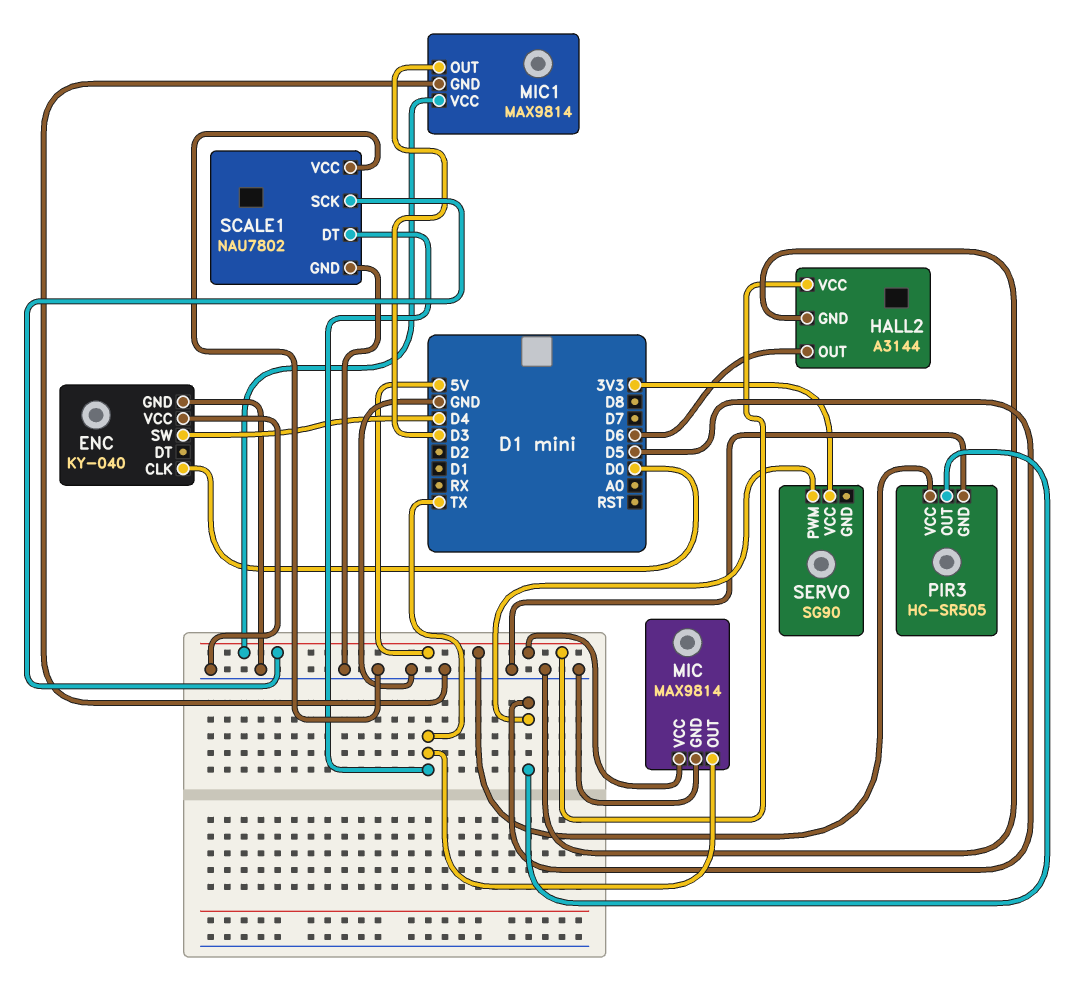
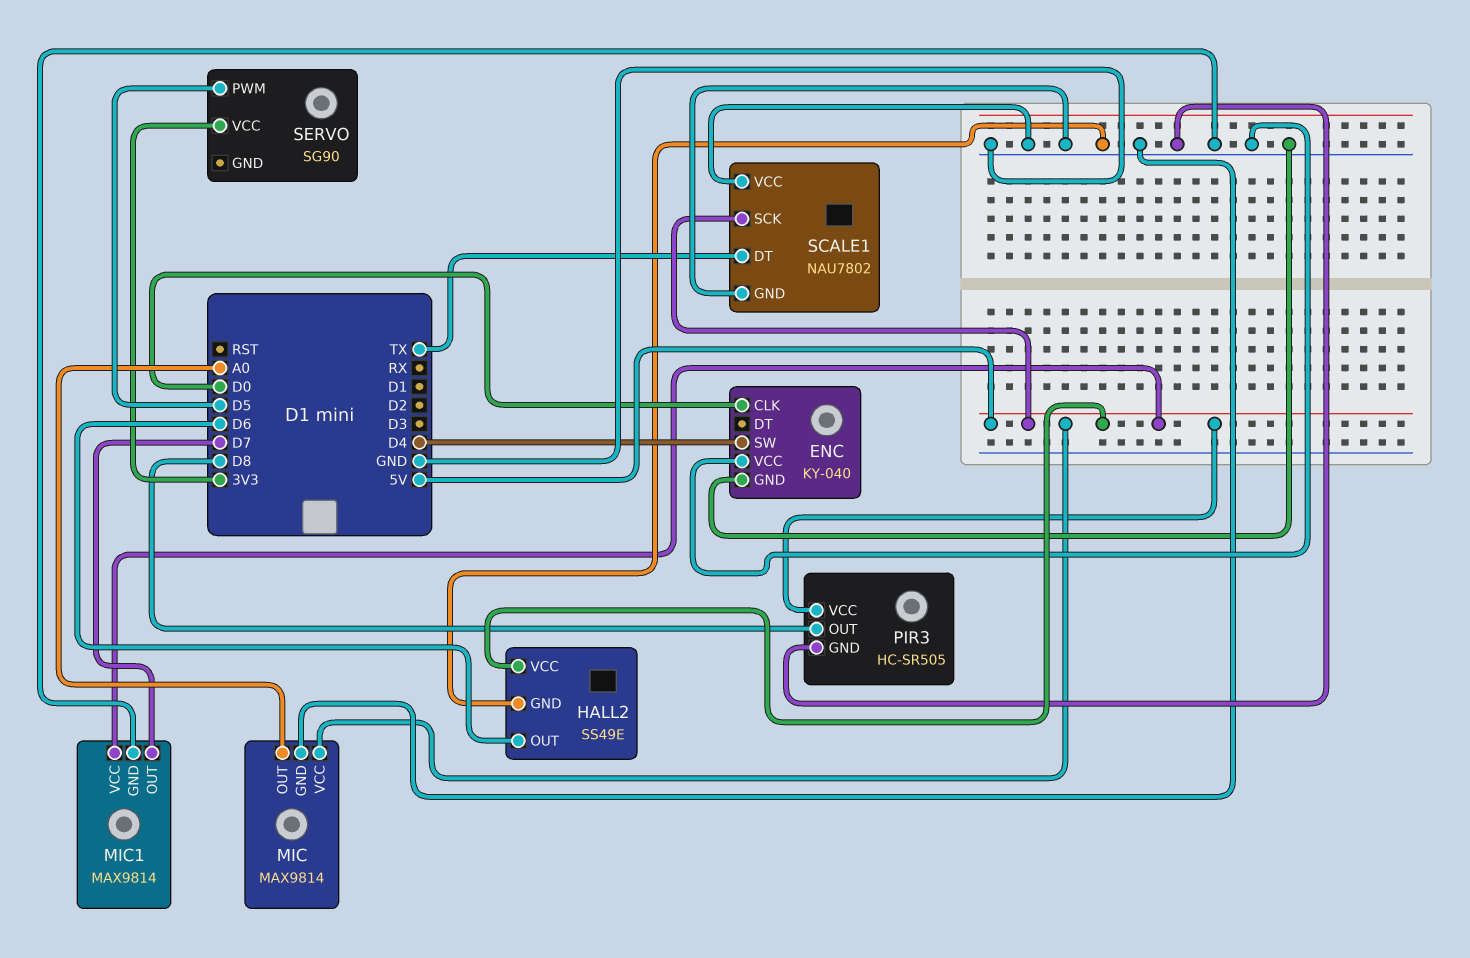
HALL2: A3144 -> SS49E
MIC pin OUT: TX -> A0
MIC1 pin OUT: D3 -> D7
PIR3 pin OUT: D5 -> D8

